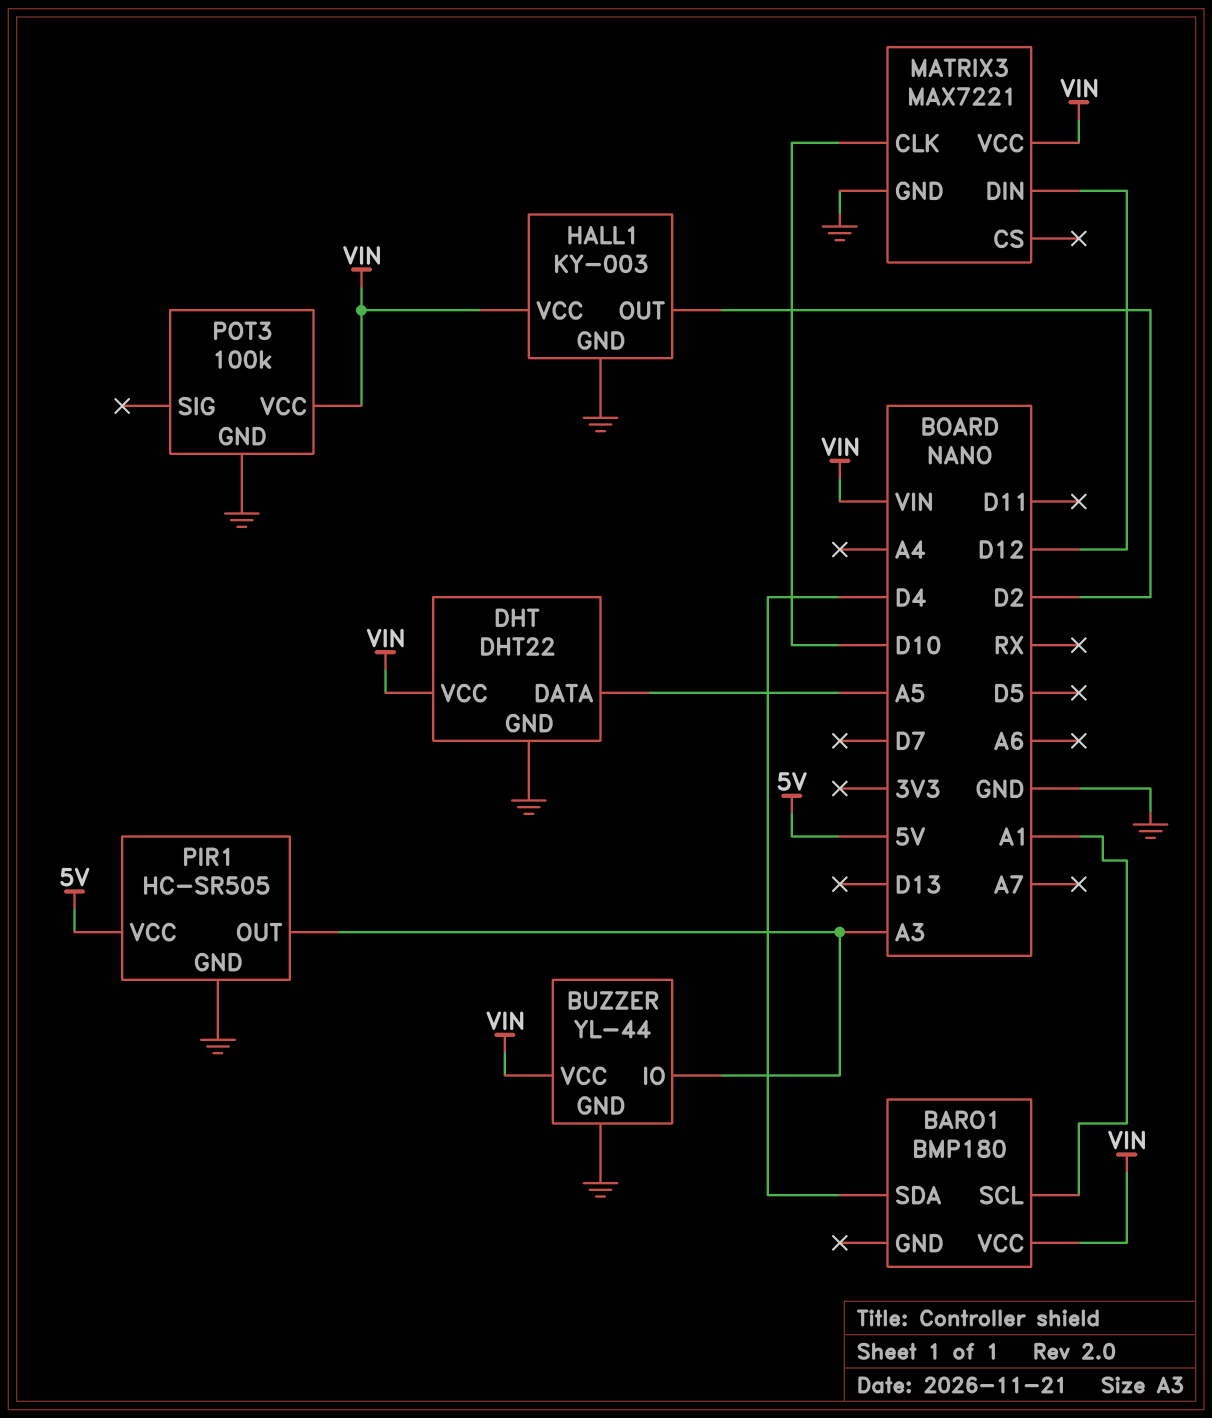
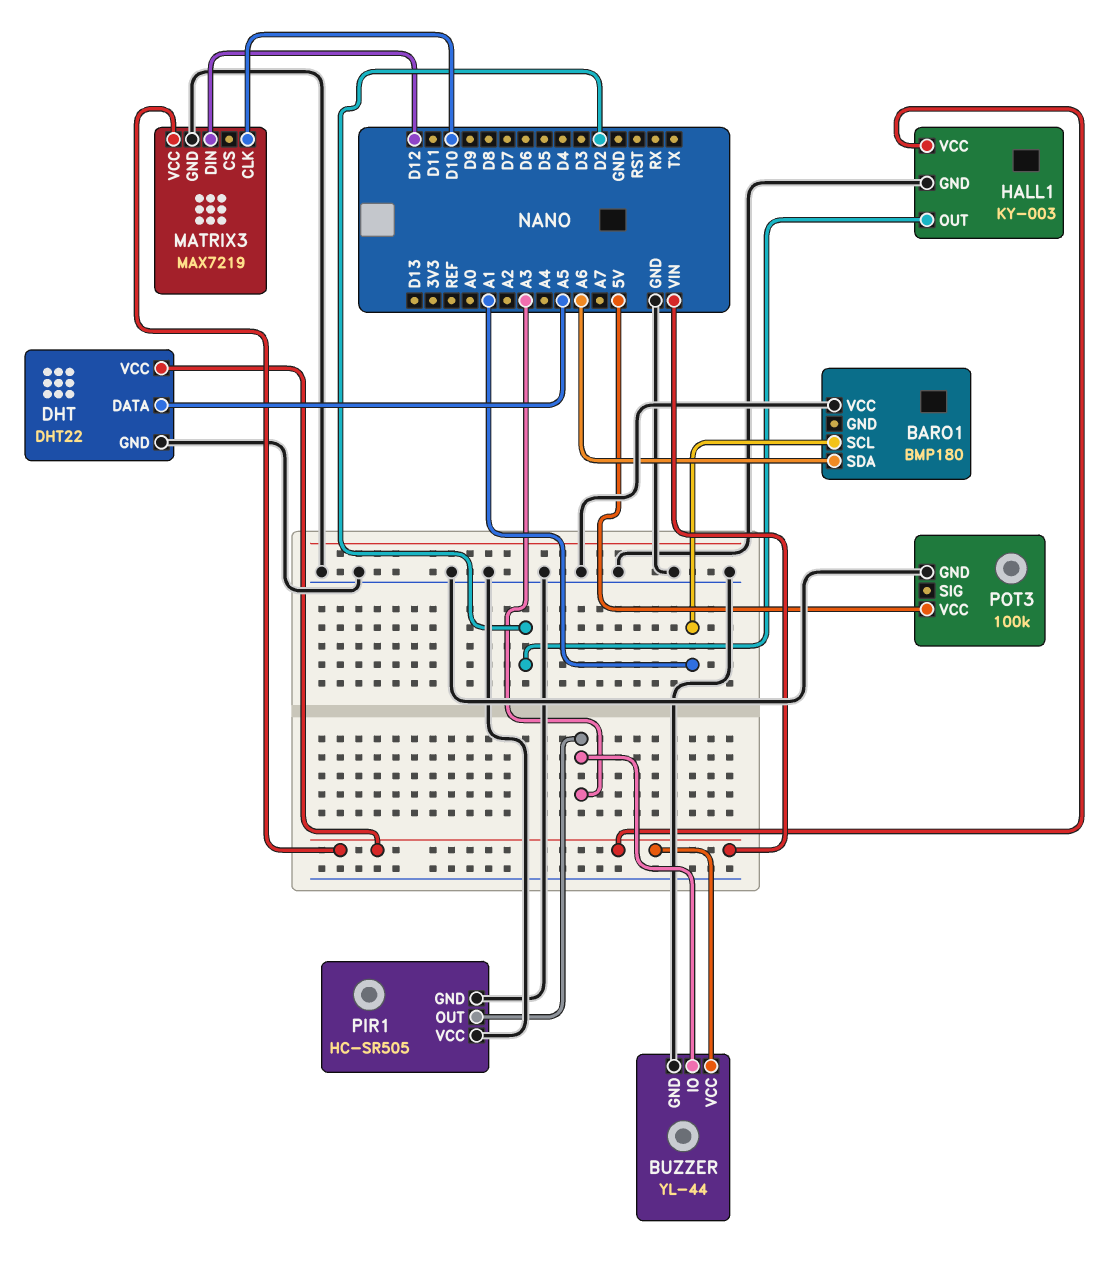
BARO1 pin SDA: D4 -> A6
BARO1 pin VCC: VIN -> GND
MATRIX3: MAX7221 -> MAX7219
PIR1 pin VCC: 5V -> GND
POT3 pin VCC: VIN -> 5V

